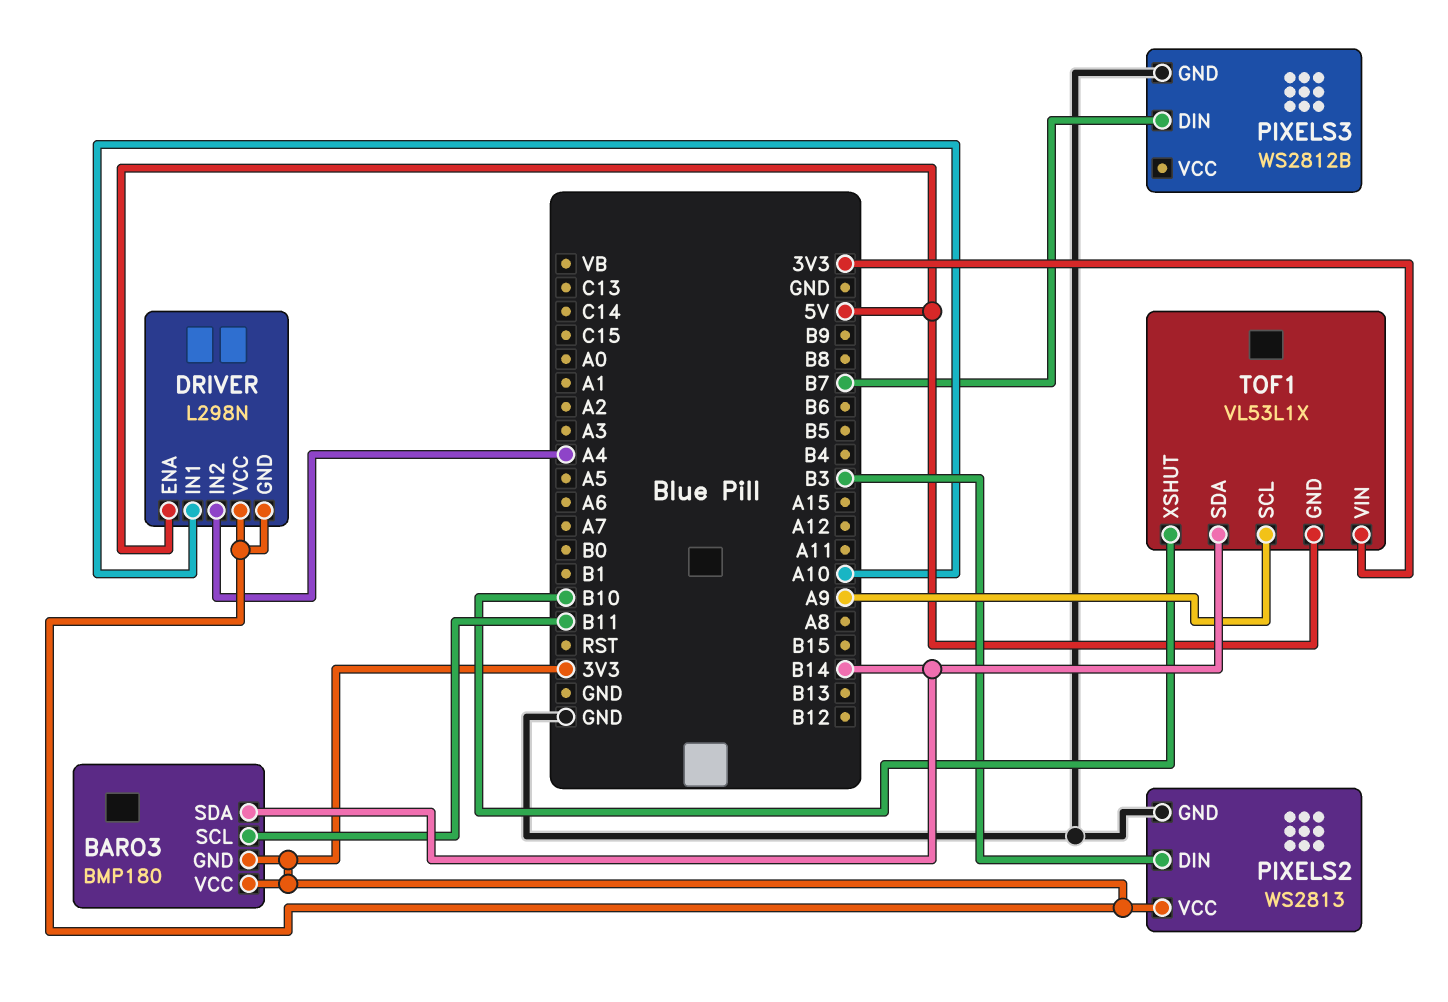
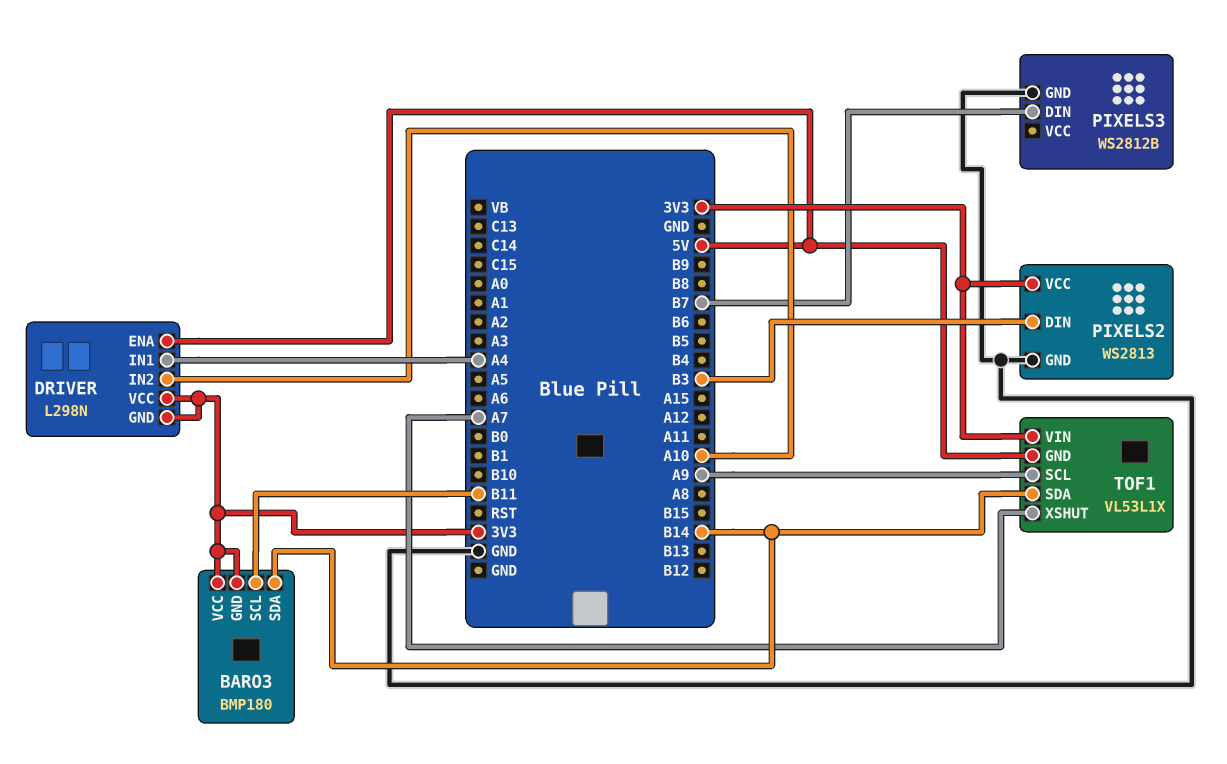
DRIVER pin IN1: A10 -> A4
DRIVER pin IN2: A4 -> A10
TOF1 pin XSHUT: B10 -> A7

